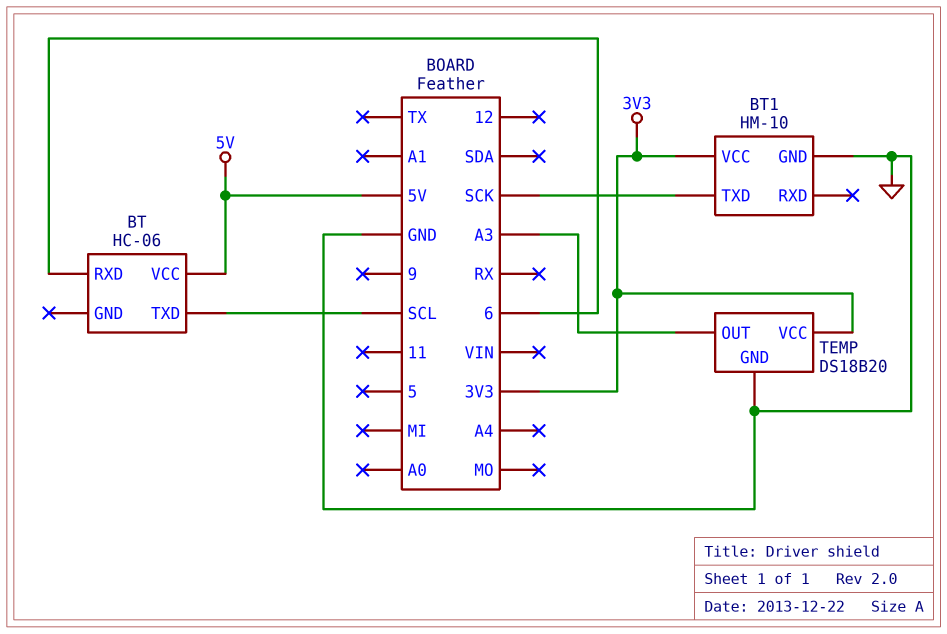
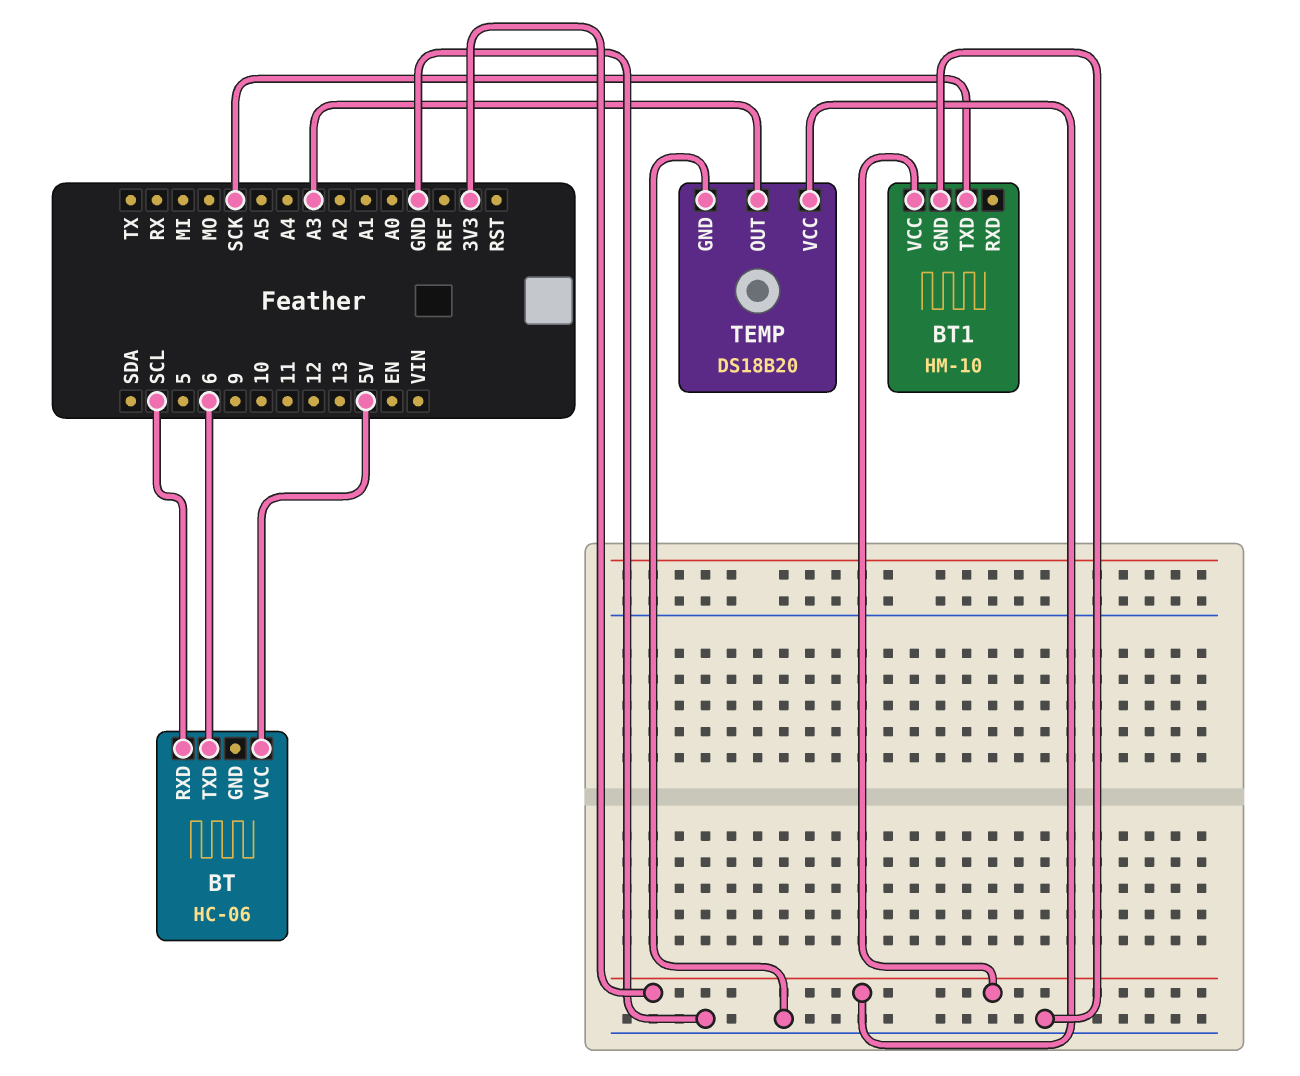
BT pin RXD: 6 -> SCL
BT pin TXD: SCL -> 6

